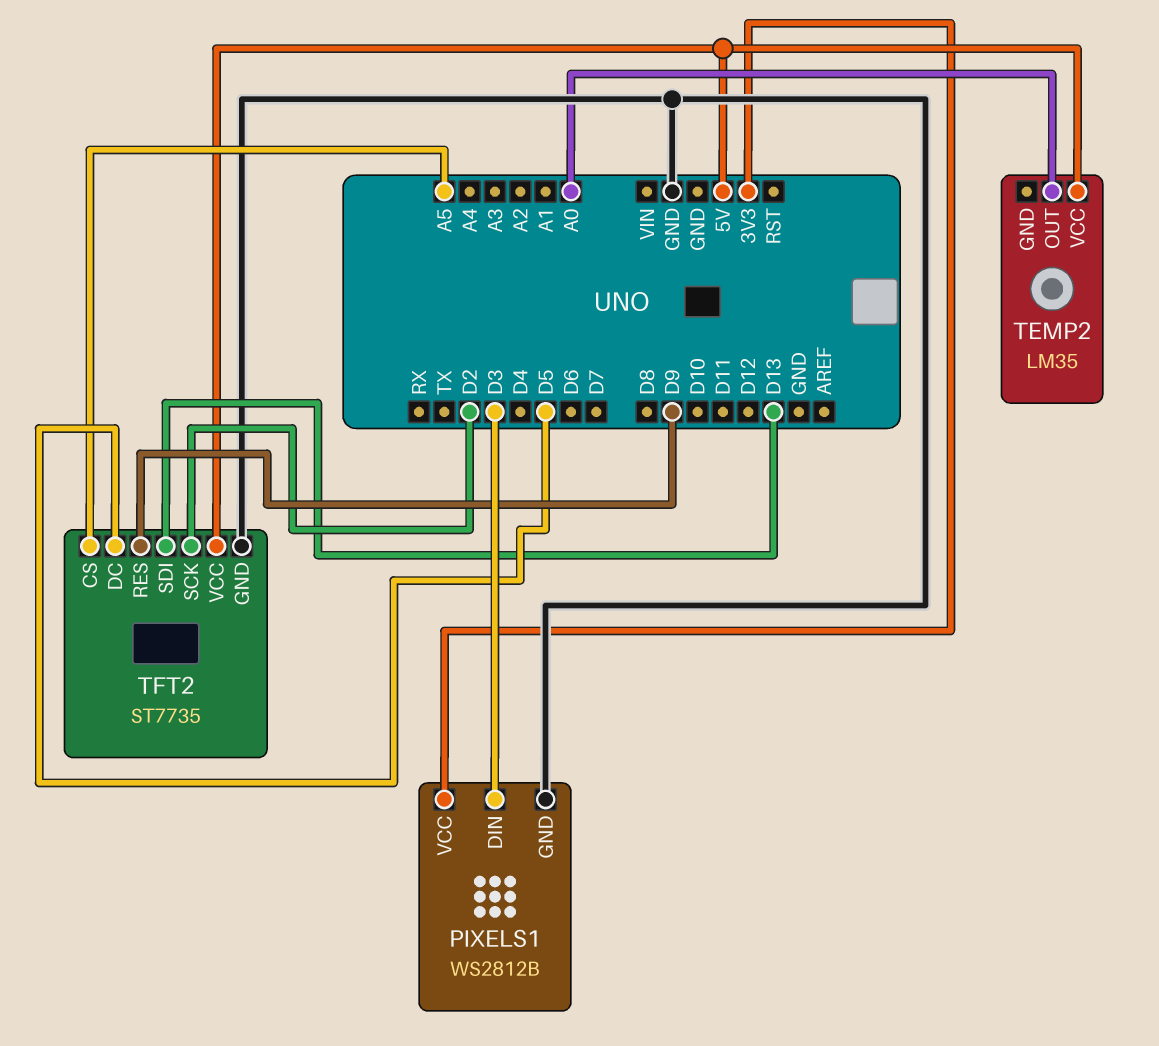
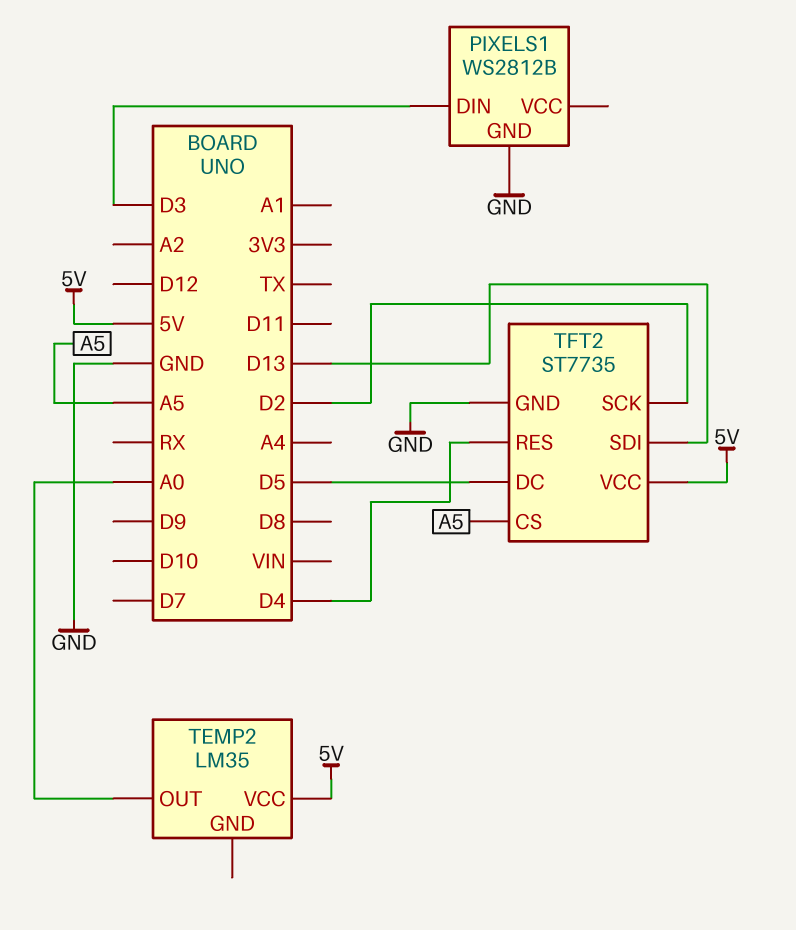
PIXELS1 pin VCC: 3V3 -> none
TFT2 pin RES: D9 -> D4

